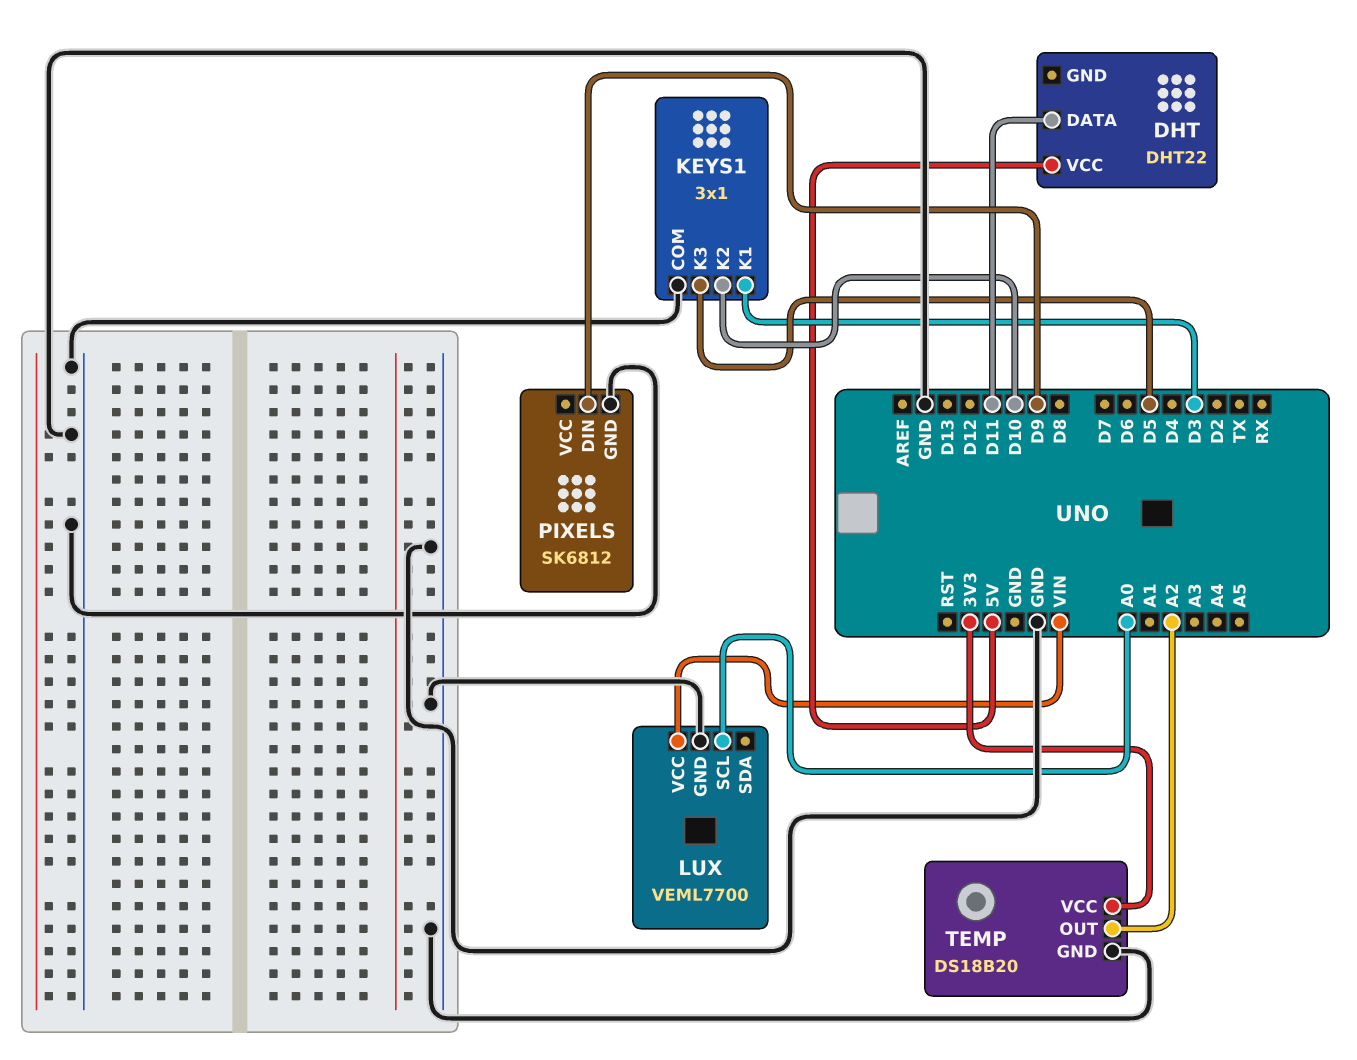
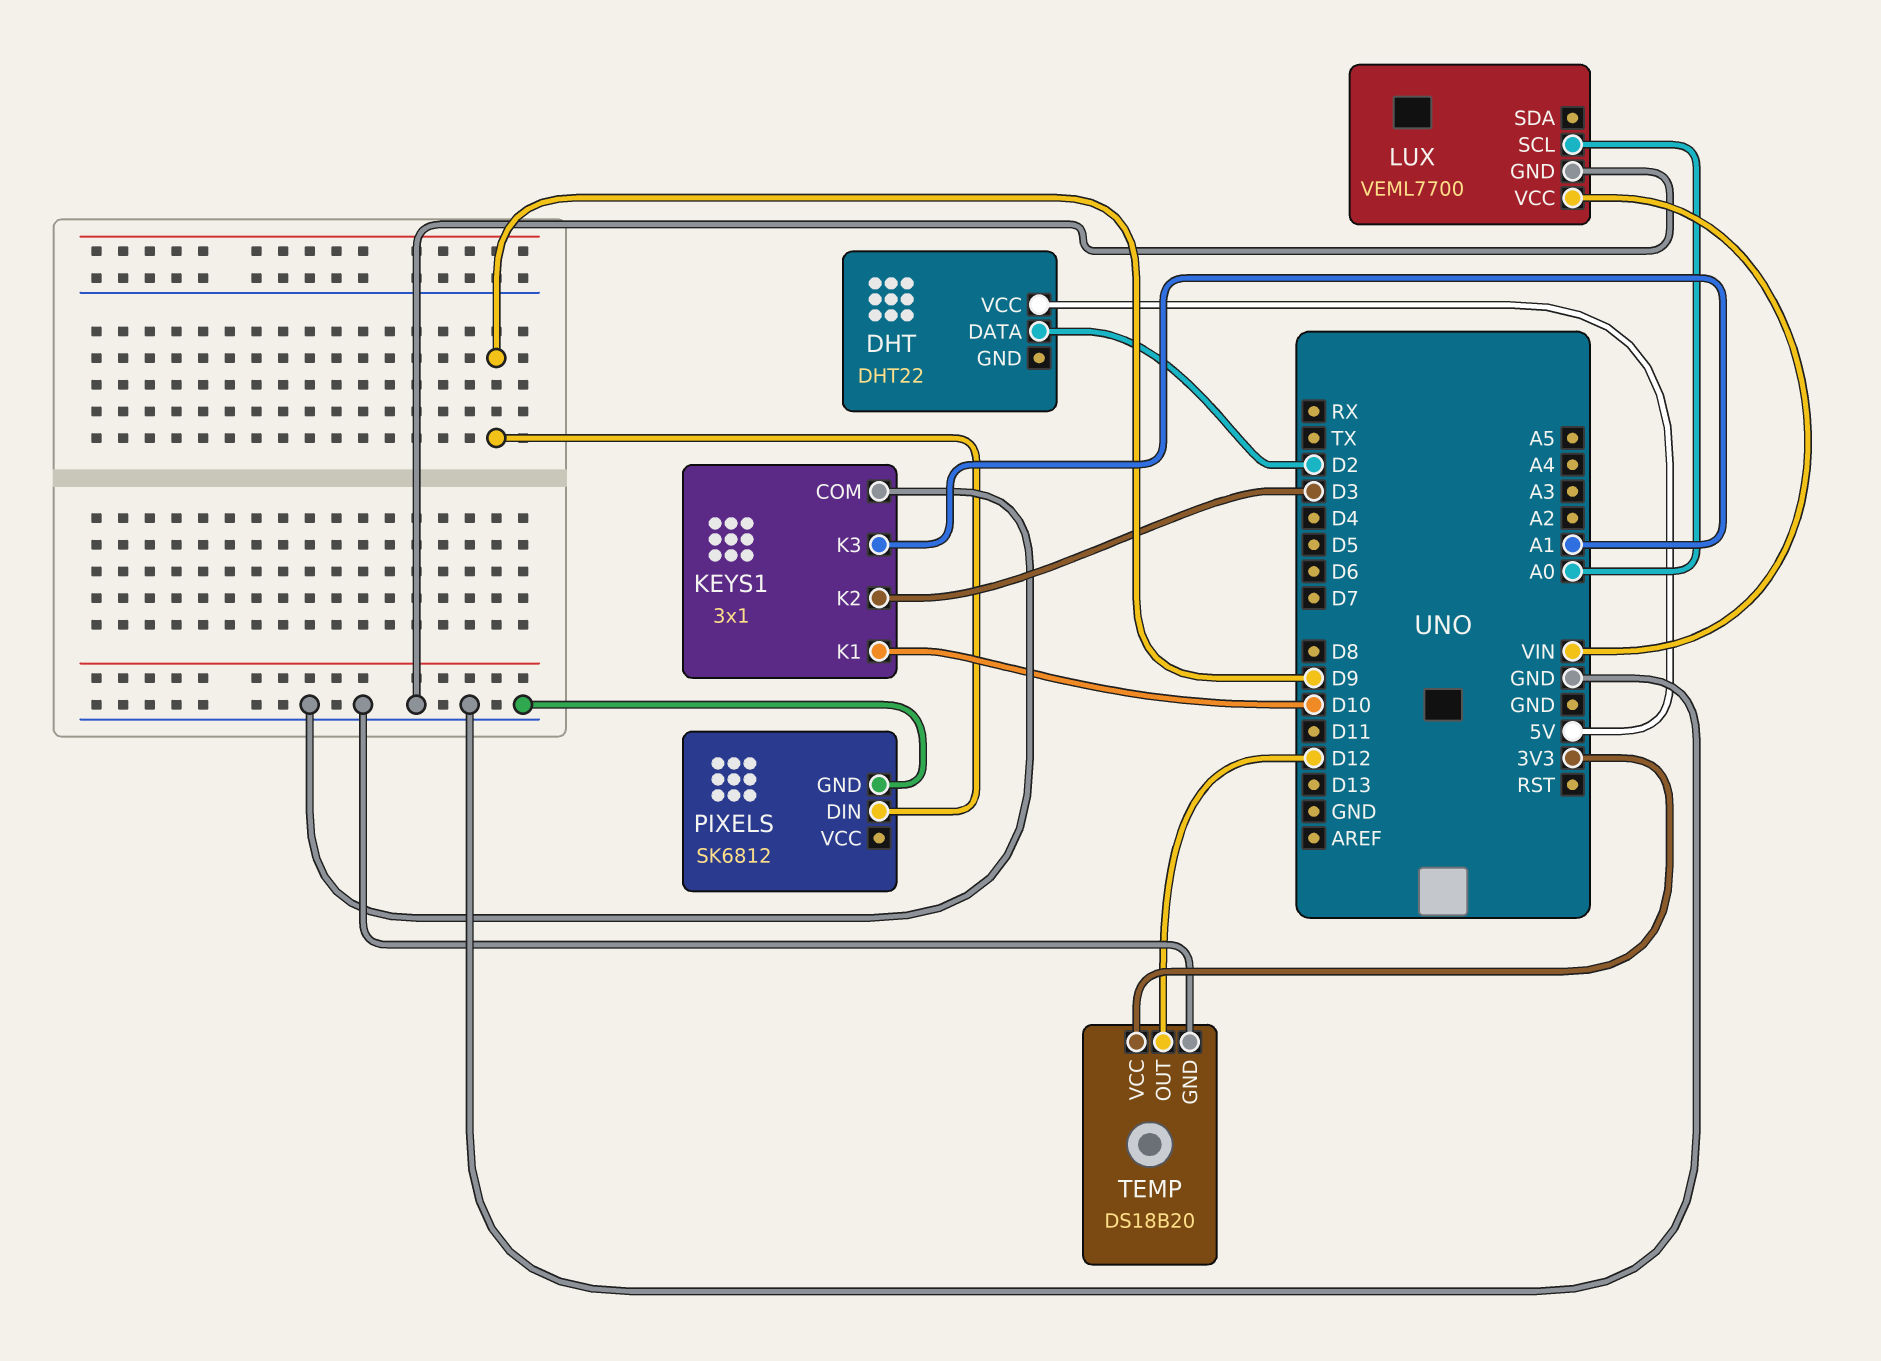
DHT pin DATA: D11 -> D2
KEYS1 pin K1: D3 -> D10
KEYS1 pin K2: D10 -> D3
KEYS1 pin K3: D5 -> A1
TEMP pin OUT: A2 -> D12

